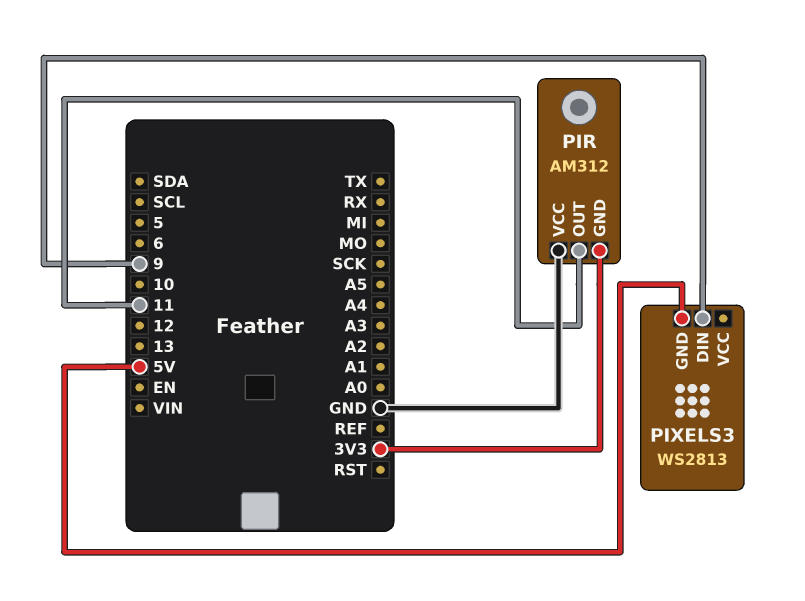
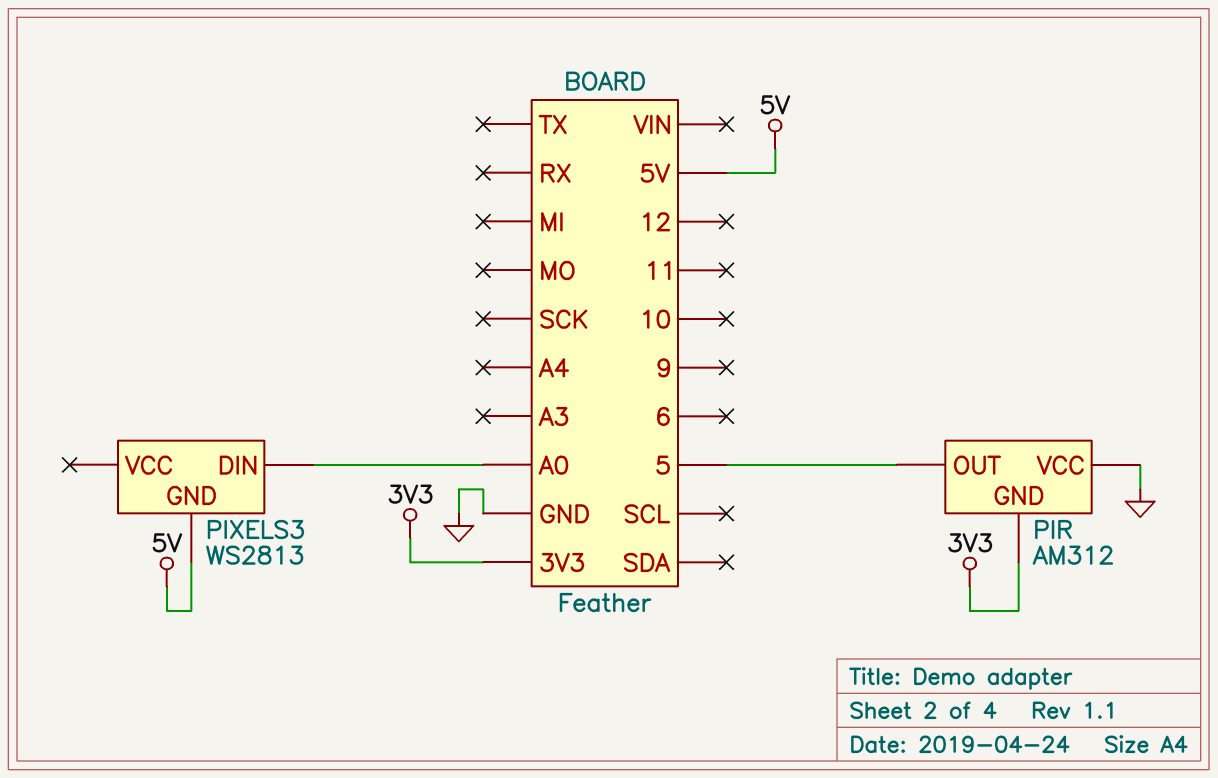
PIR pin OUT: 11 -> 5
PIXELS3 pin DIN: 9 -> A0

